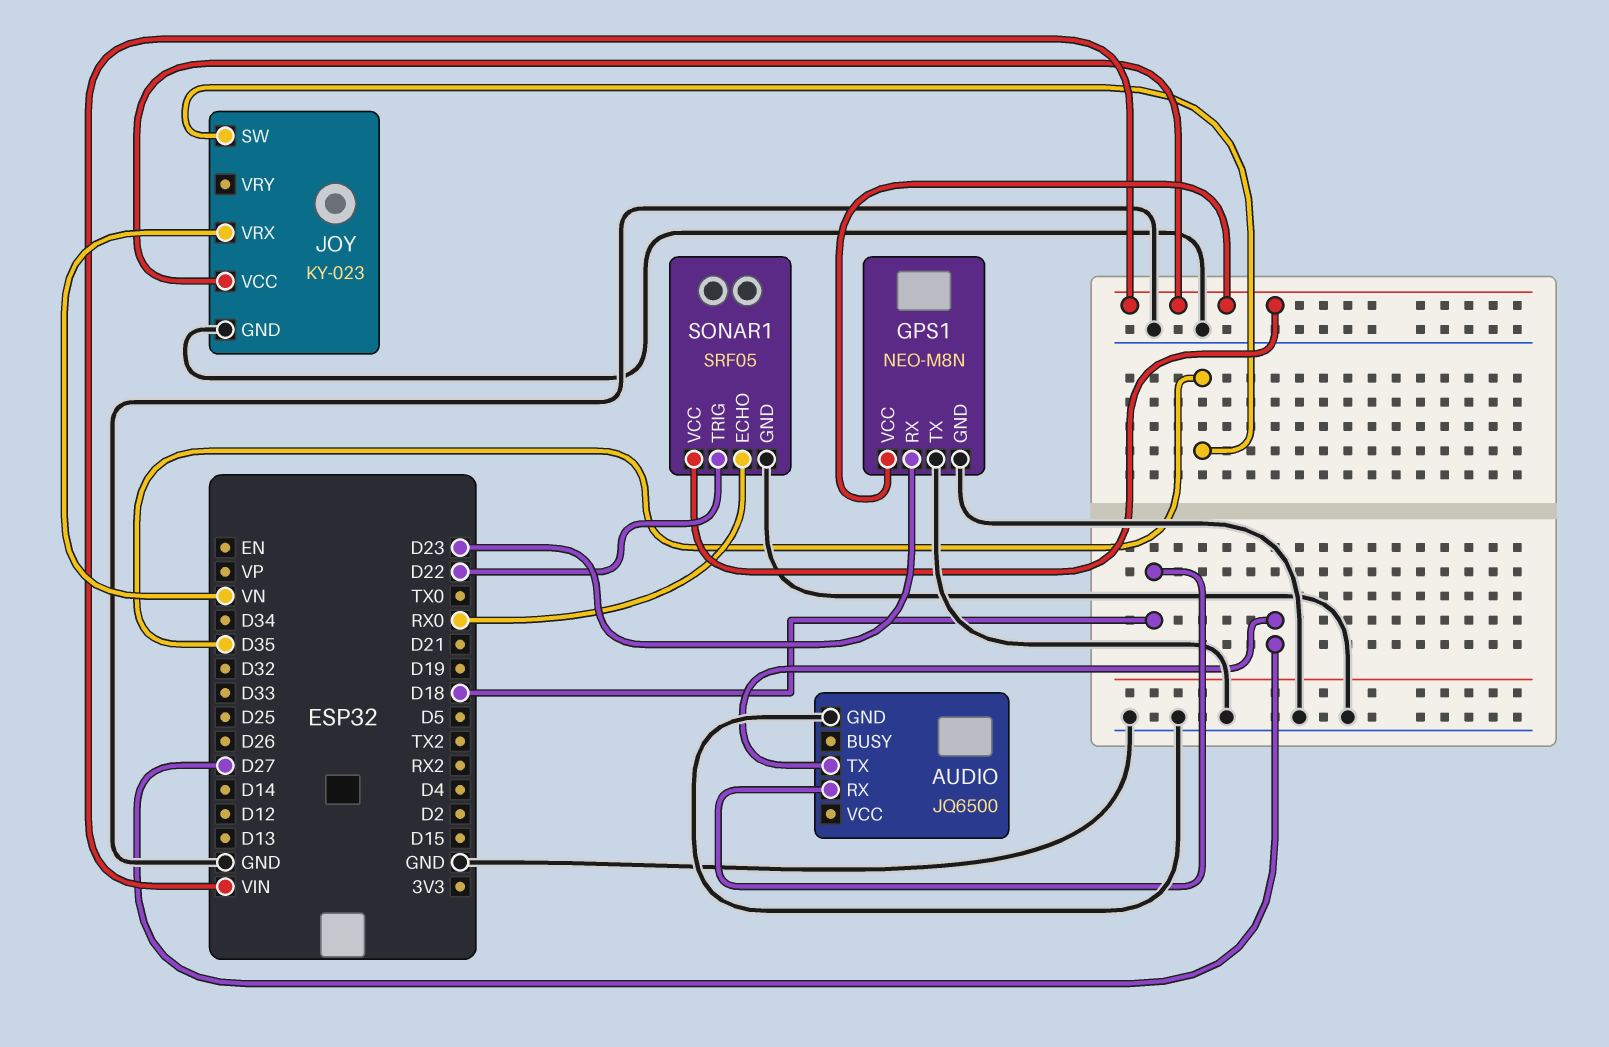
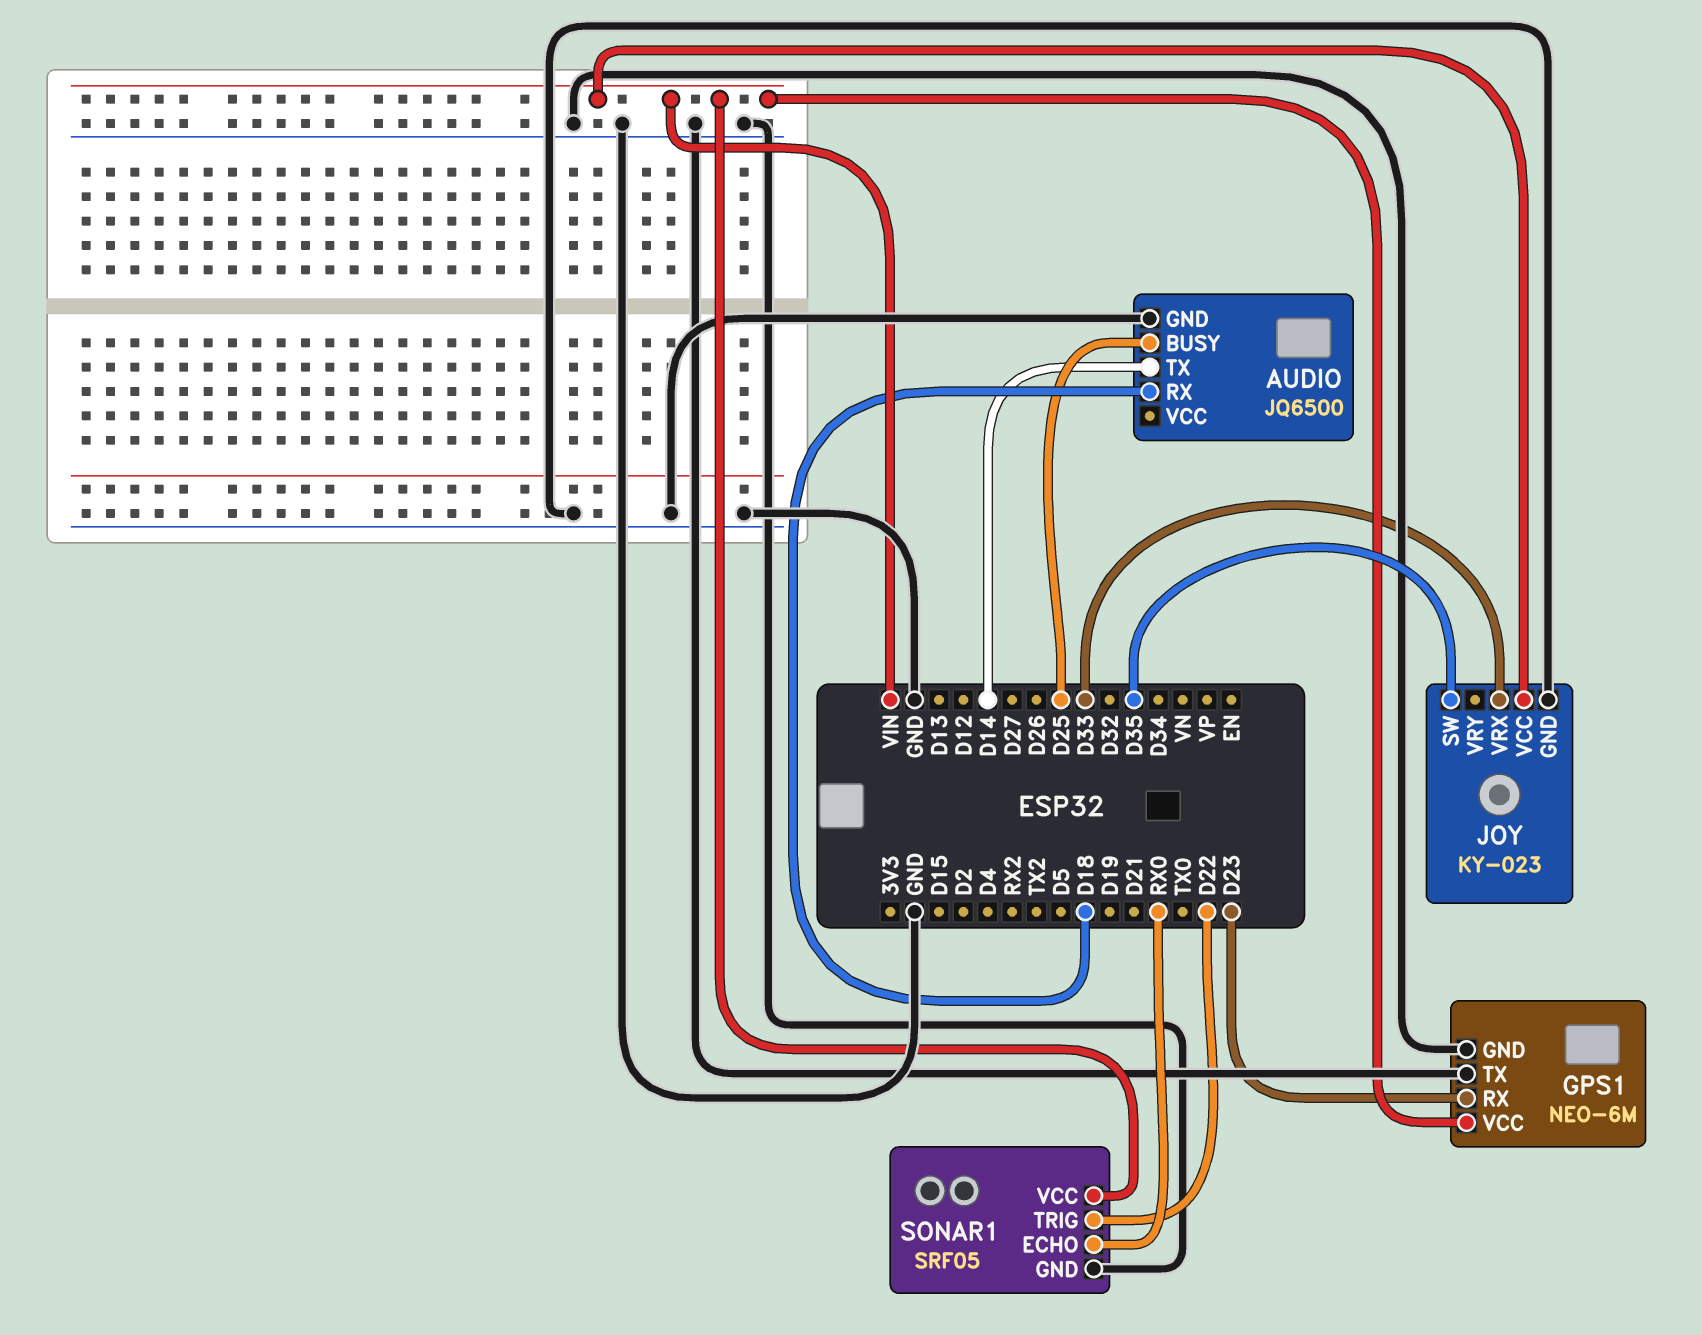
AUDIO pin BUSY: none -> D25
AUDIO pin TX: D27 -> D14
GPS1: NEO-M8N -> NEO-6M
JOY pin VRX: VN -> D33

